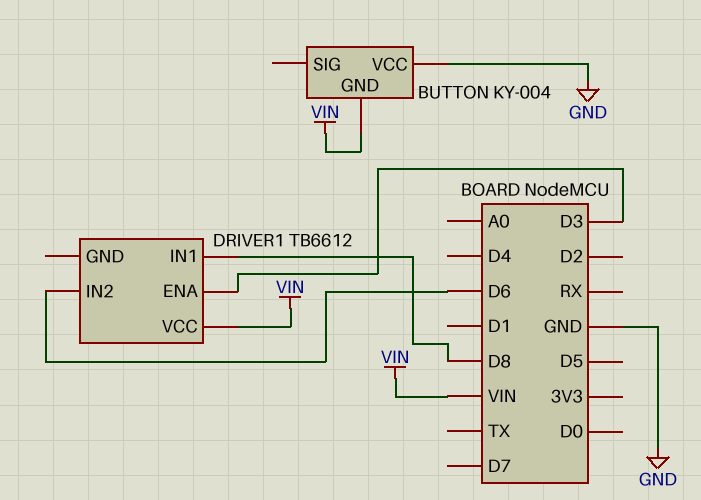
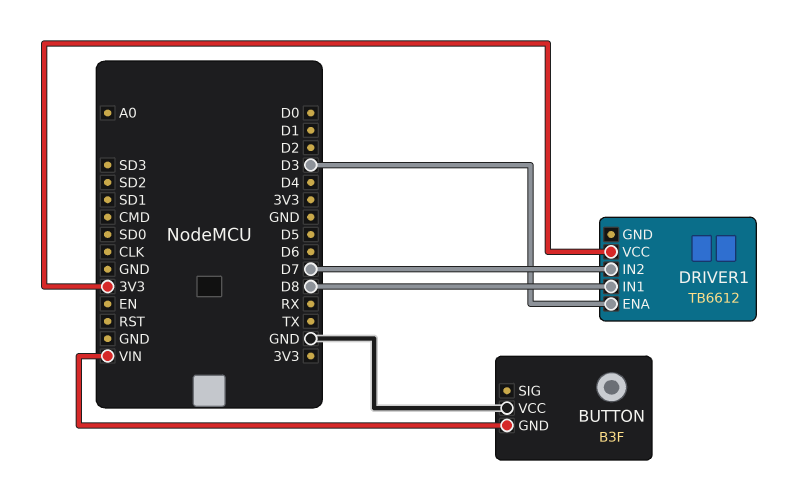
BUTTON: KY-004 -> B3F
DRIVER1 pin IN2: D6 -> D7
DRIVER1 pin VCC: VIN -> 3V3

